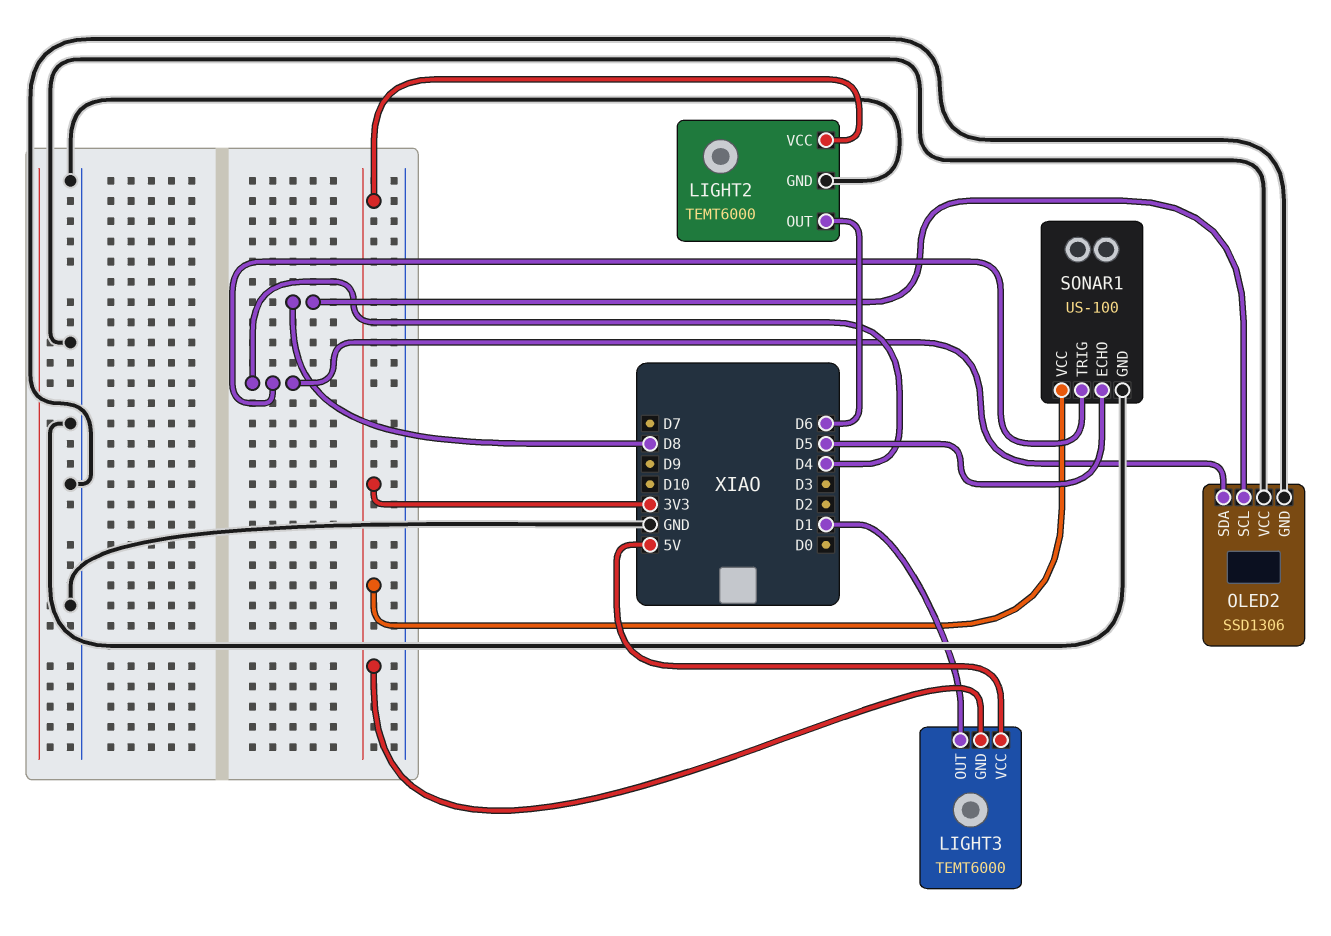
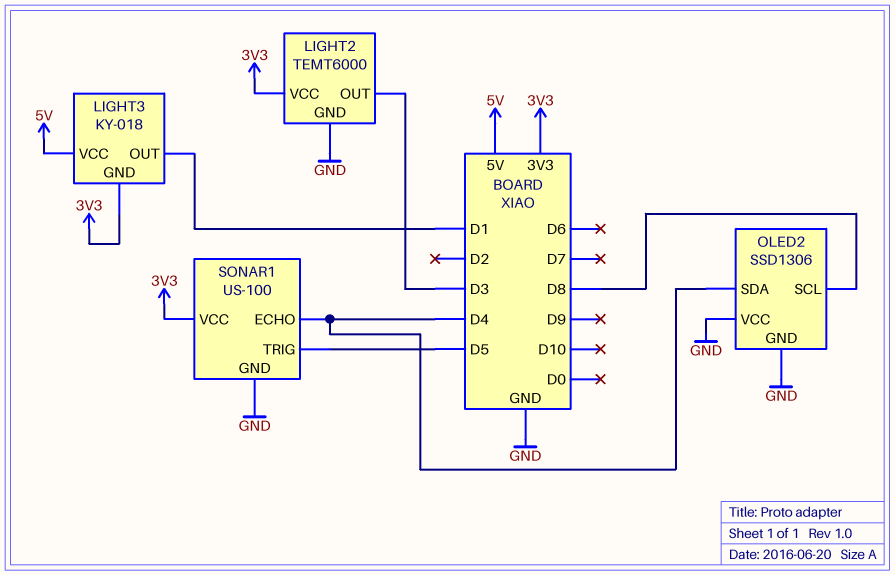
LIGHT2 pin OUT: D6 -> D3
LIGHT3: TEMT6000 -> KY-018
SONAR1 pin ECHO: D5 -> D4
SONAR1 pin TRIG: D4 -> D5

